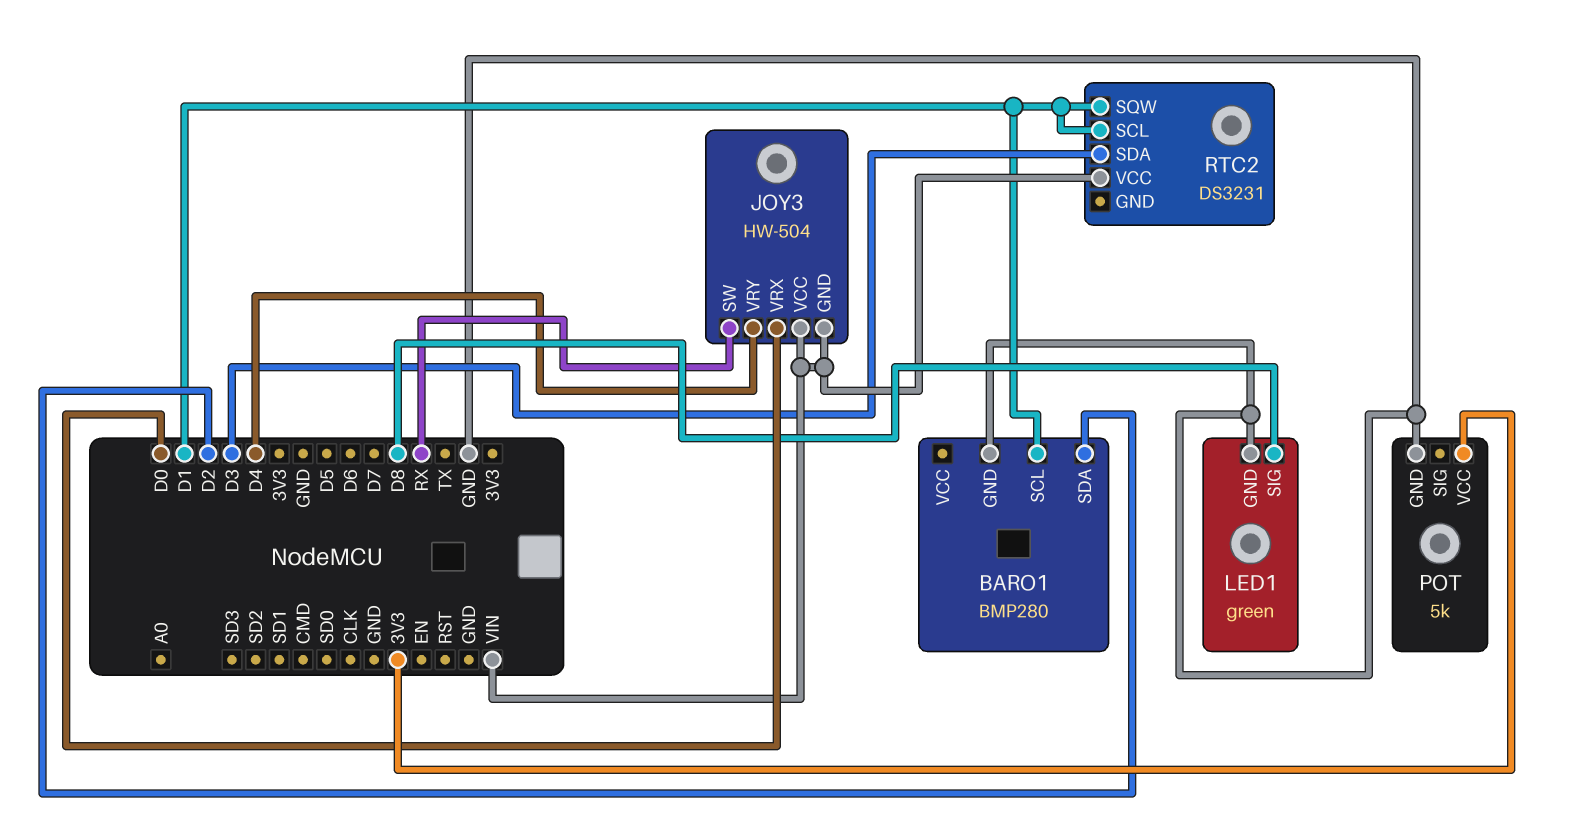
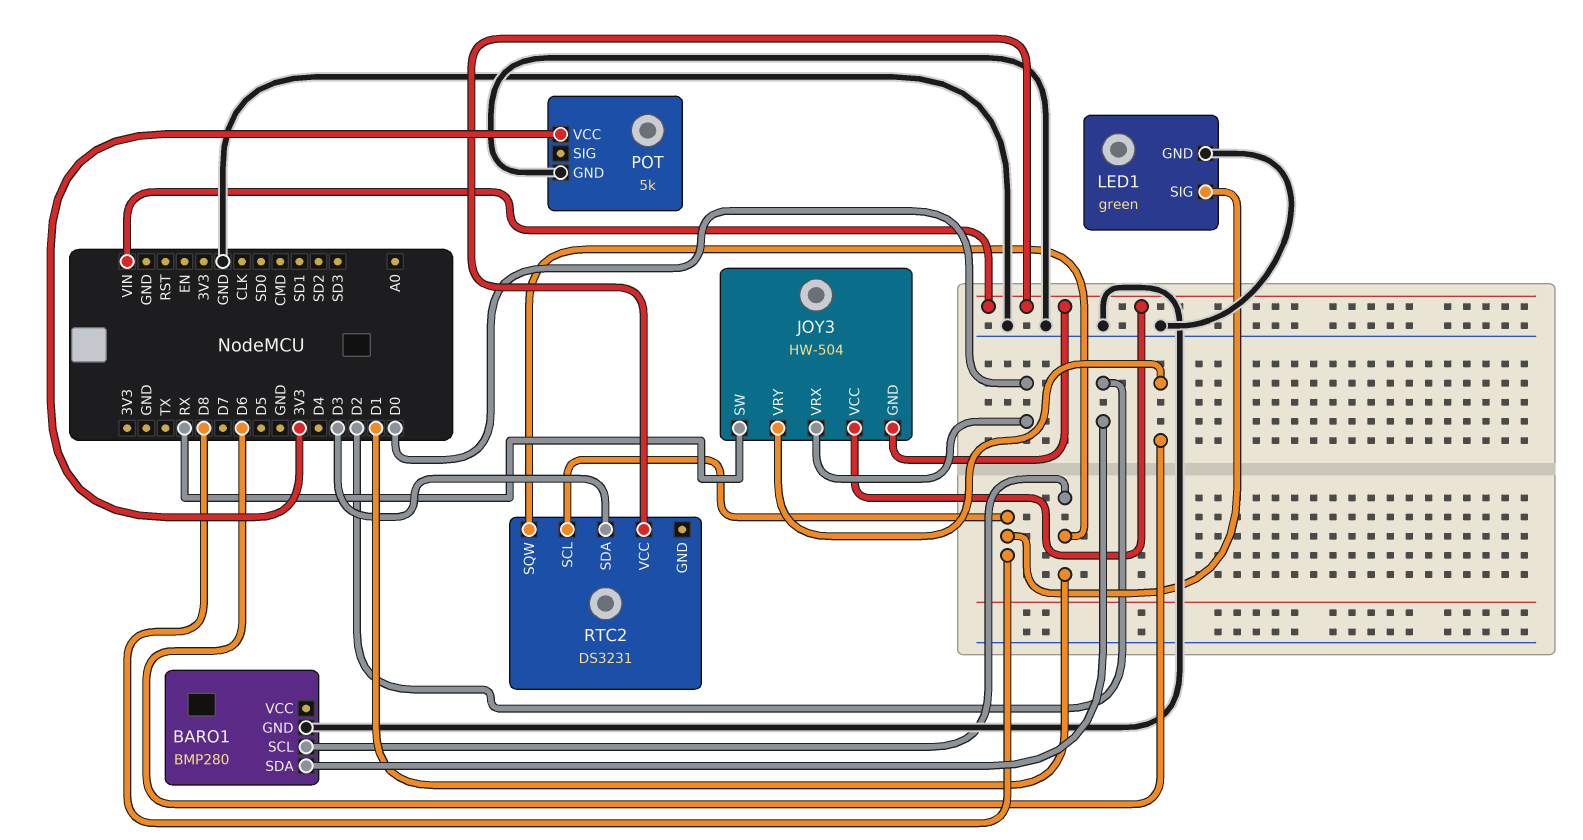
JOY3 pin VRY: D4 -> D6
RTC2 pin SCL: D1 -> D8

